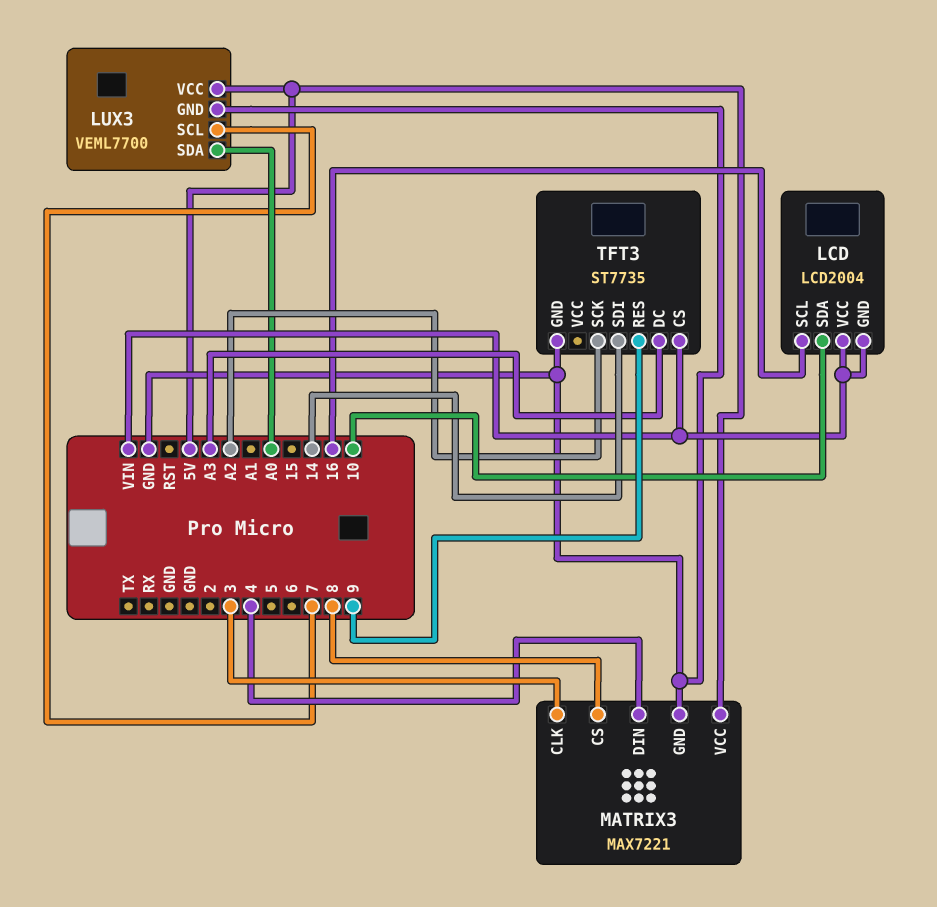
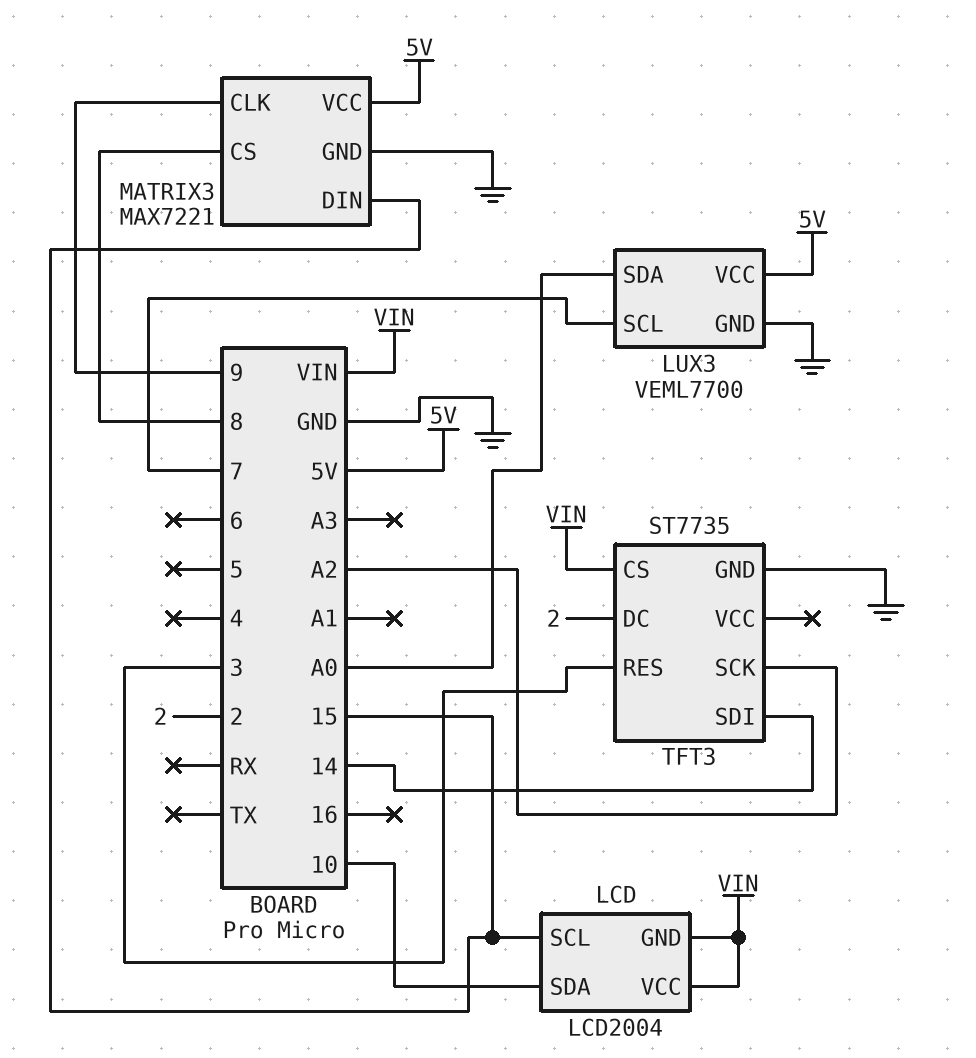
LCD pin SCL: 16 -> 15
MATRIX3 pin CLK: 3 -> 9
MATRIX3 pin DIN: 4 -> 15
TFT3 pin DC: A3 -> 2
TFT3 pin RES: 9 -> 3

